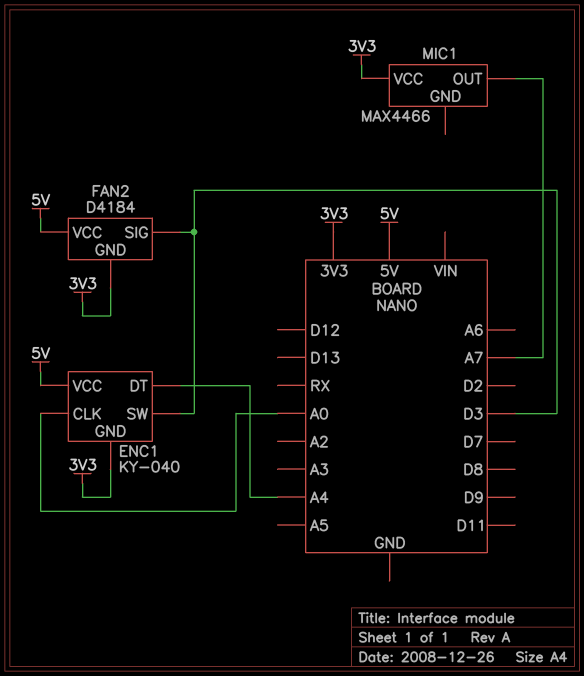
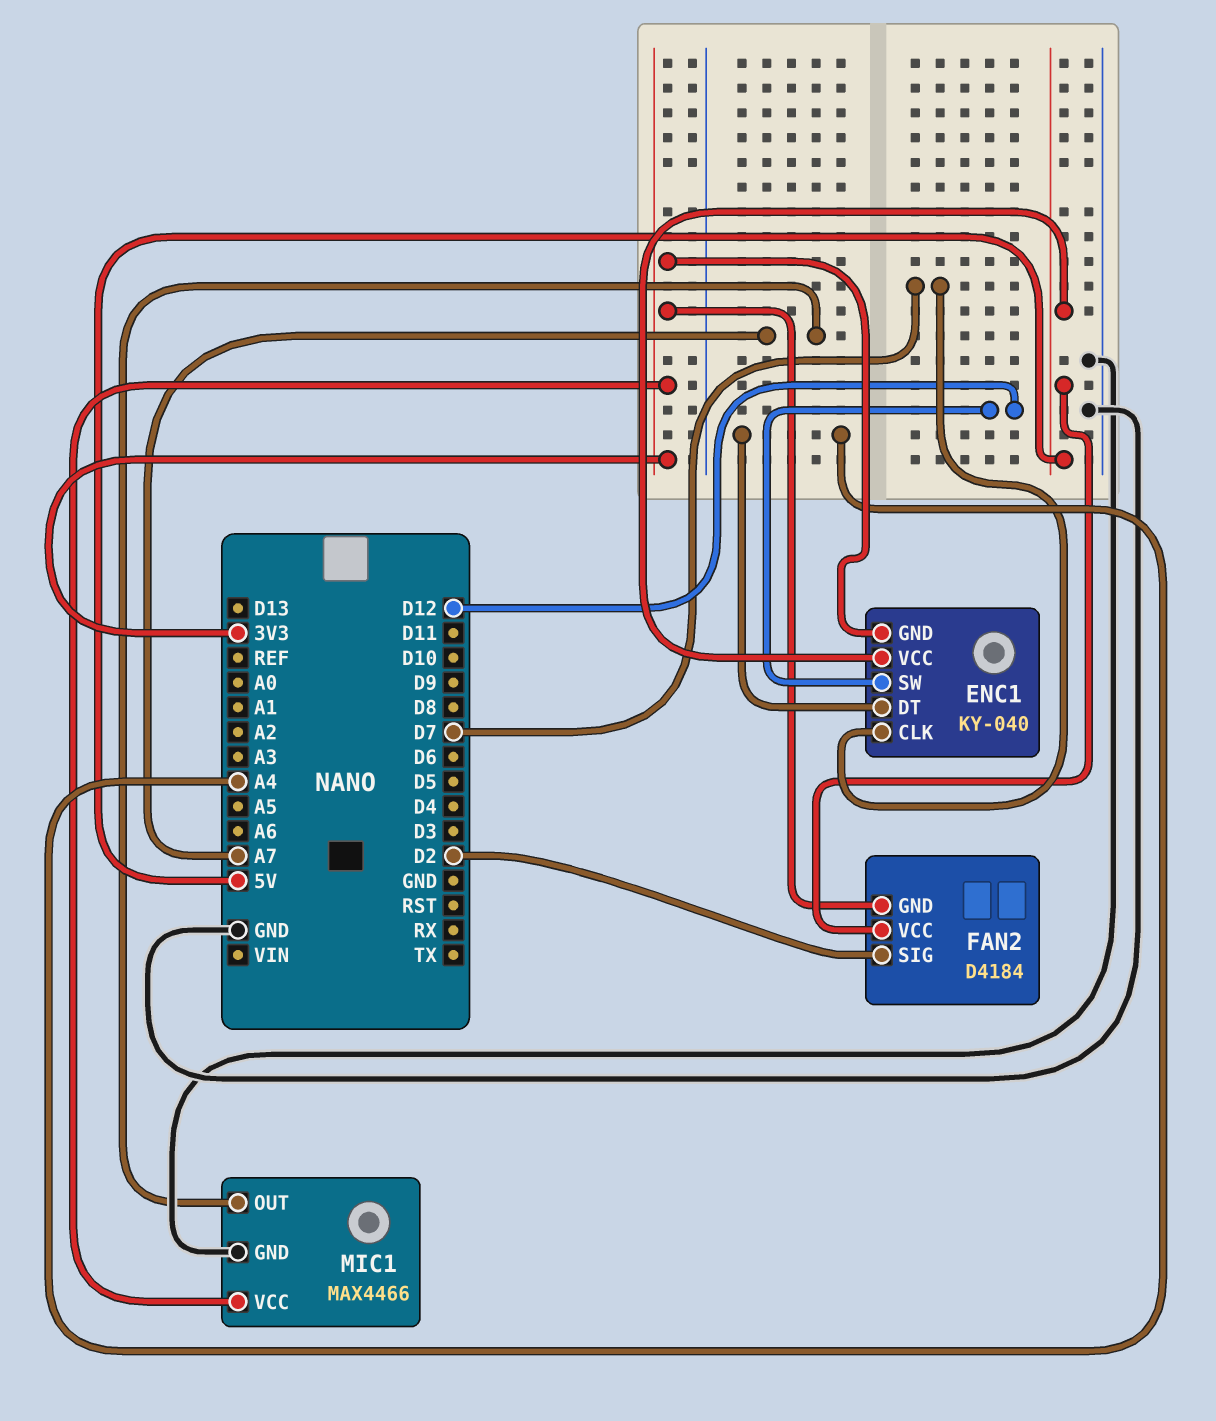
ENC1 pin CLK: A0 -> D7
ENC1 pin SW: D3 -> D12
FAN2 pin SIG: D3 -> D2
MIC1 pin GND: none -> GND

